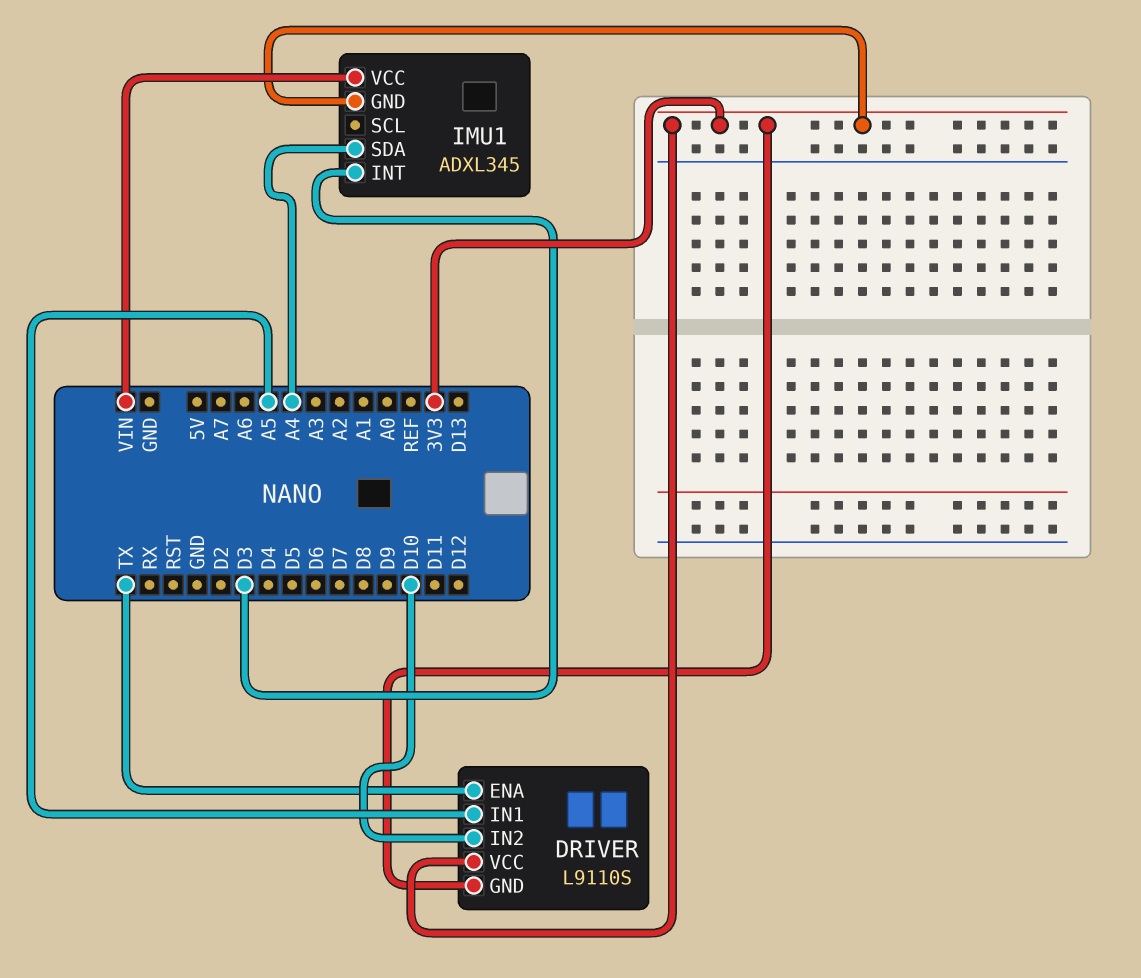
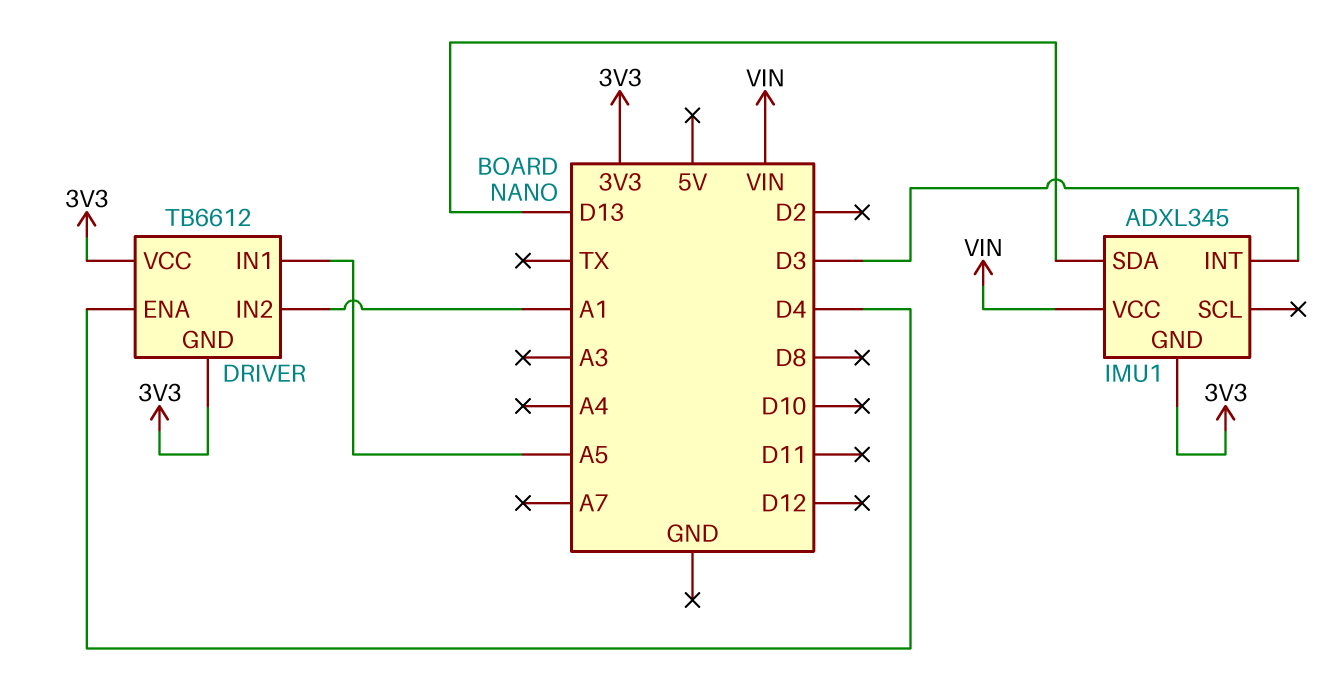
DRIVER: L9110S -> TB6612
DRIVER pin ENA: TX -> D4
DRIVER pin IN2: D10 -> A1
IMU1 pin SDA: A4 -> D13

